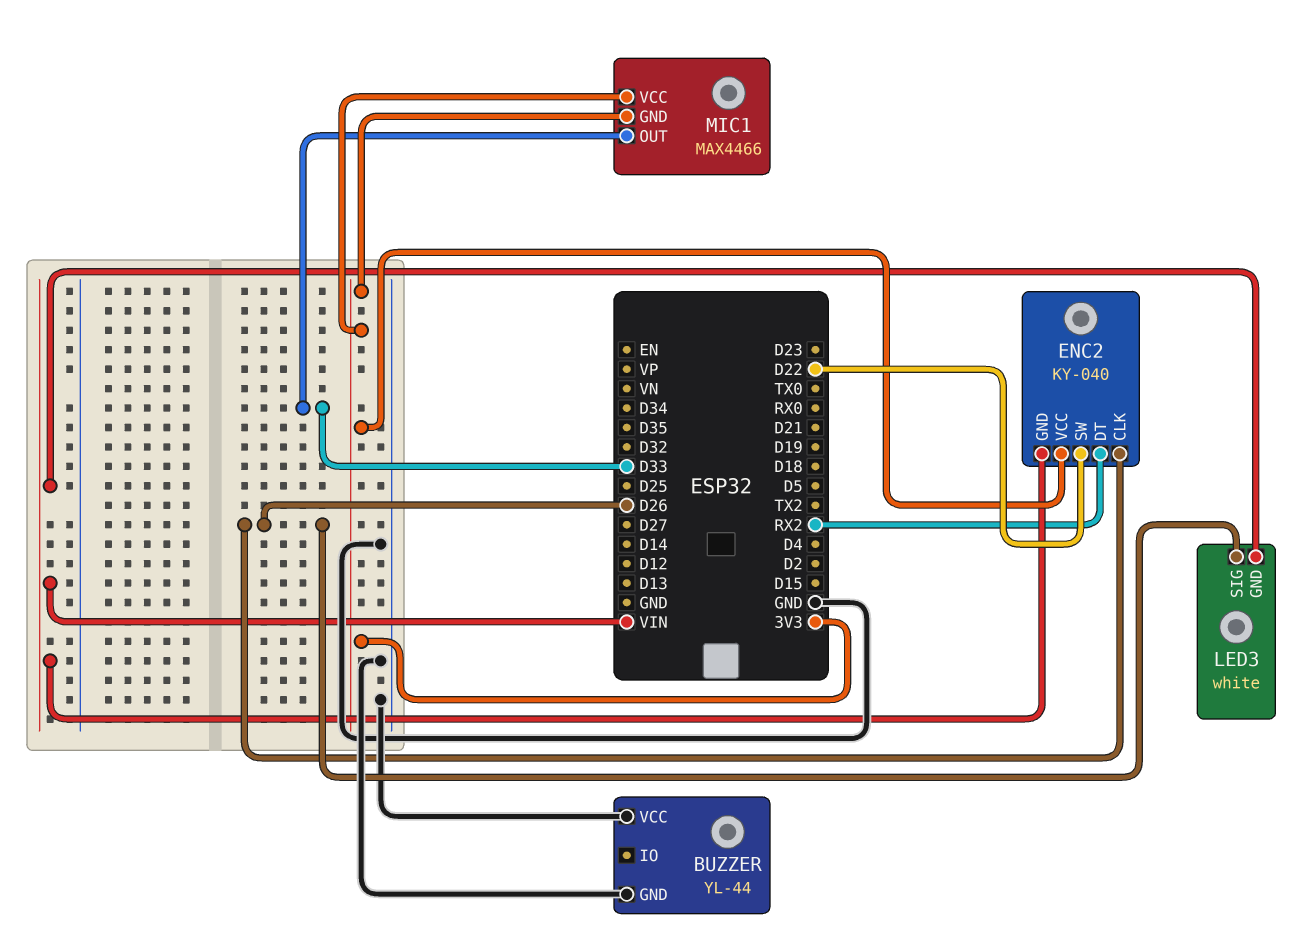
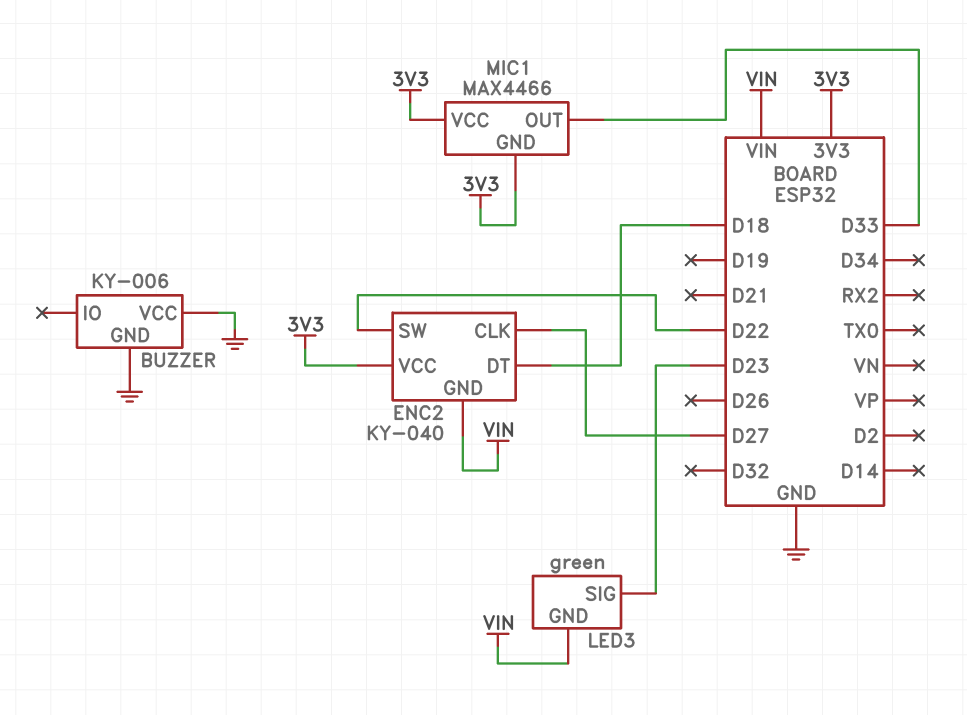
BUZZER: YL-44 -> KY-006
ENC2 pin CLK: D26 -> D27
ENC2 pin DT: RX2 -> D18
LED3: white -> green
LED3 pin SIG: D26 -> D23

